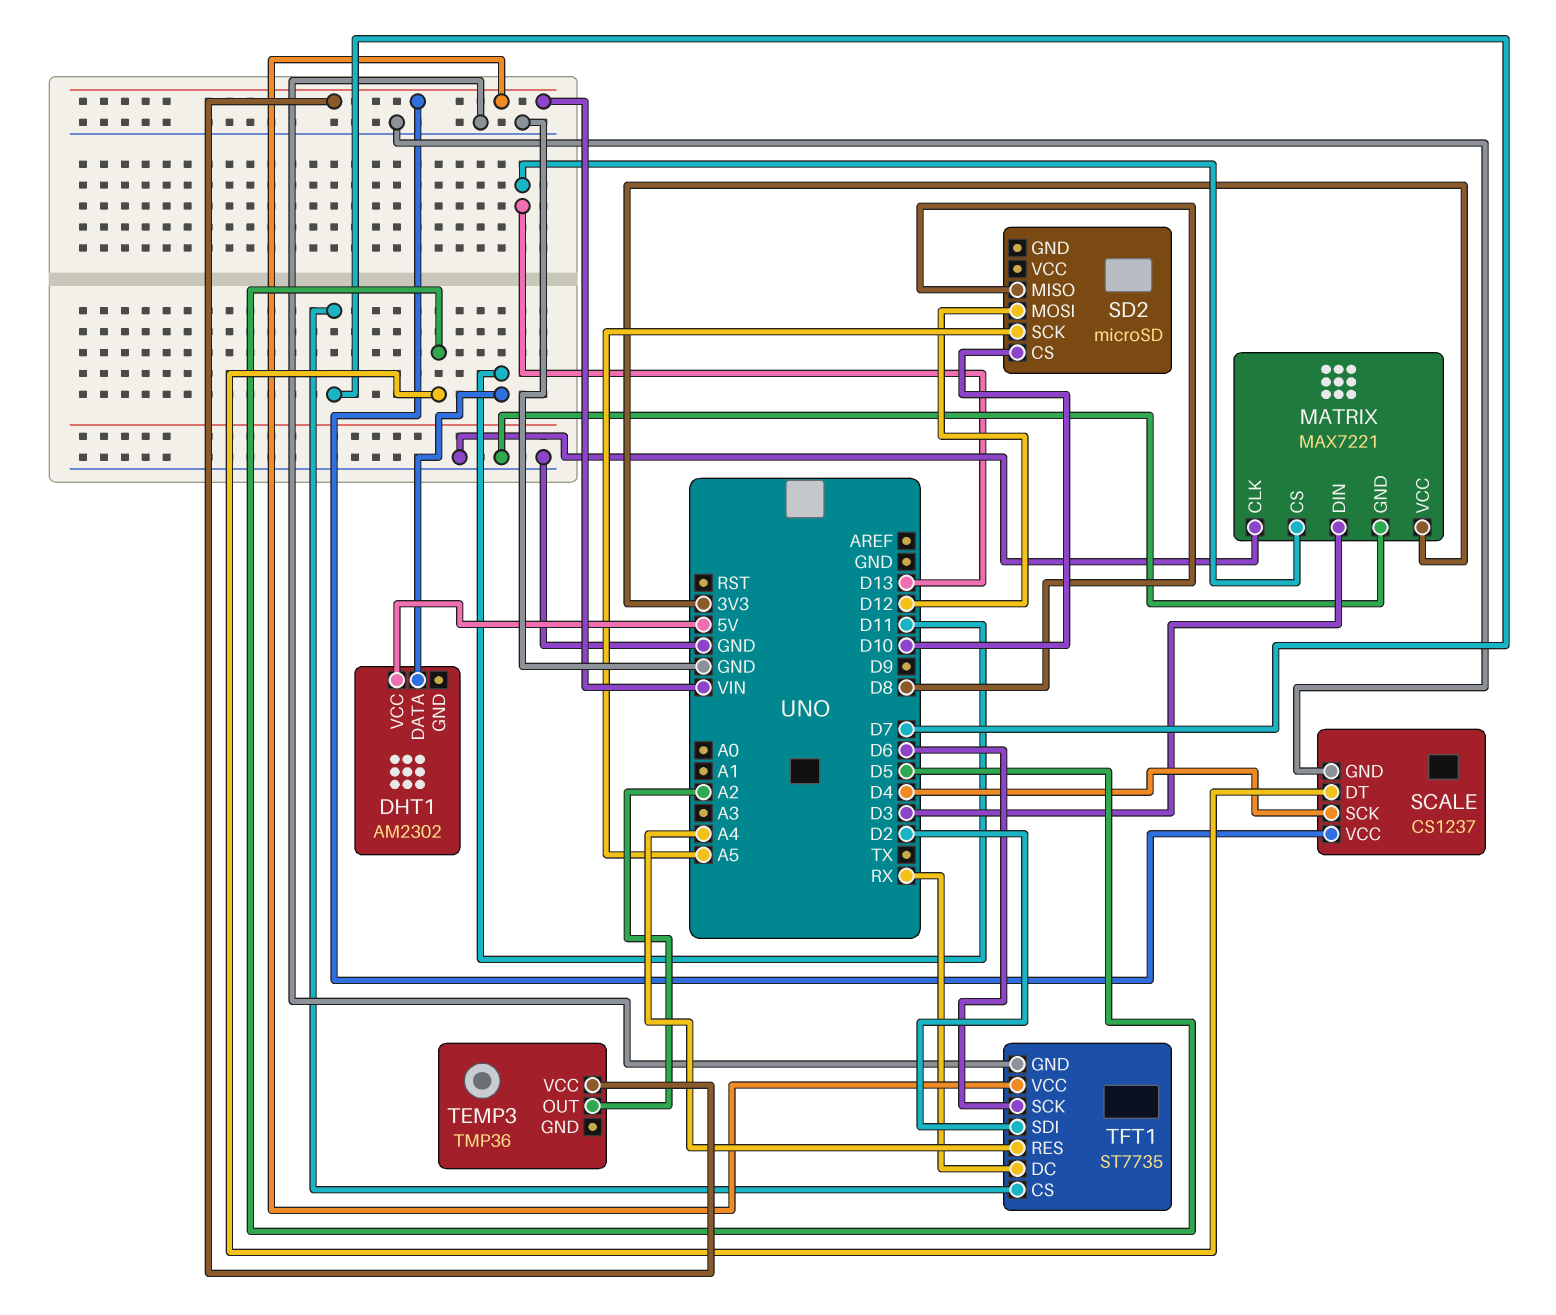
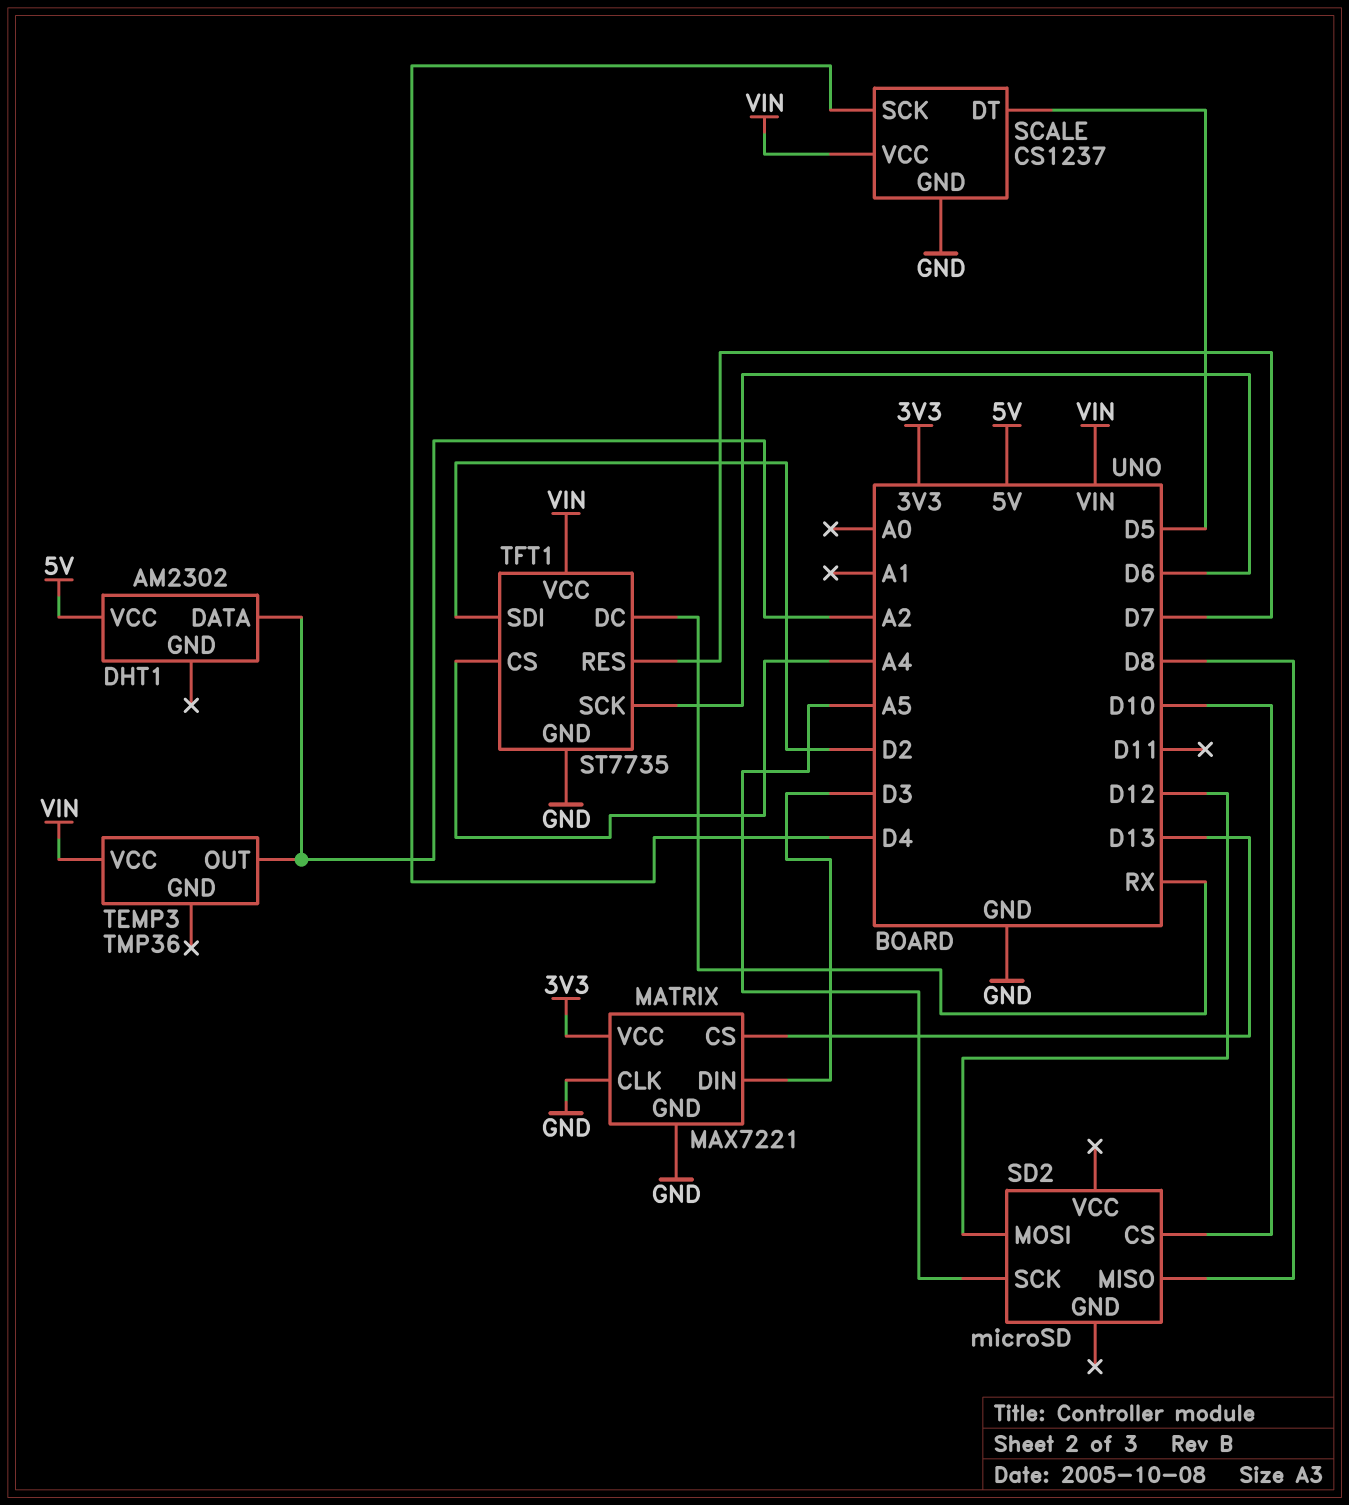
DHT1 pin DATA: D11 -> A2
TFT1 pin CS: D7 -> A4
TFT1 pin RES: A4 -> D7

